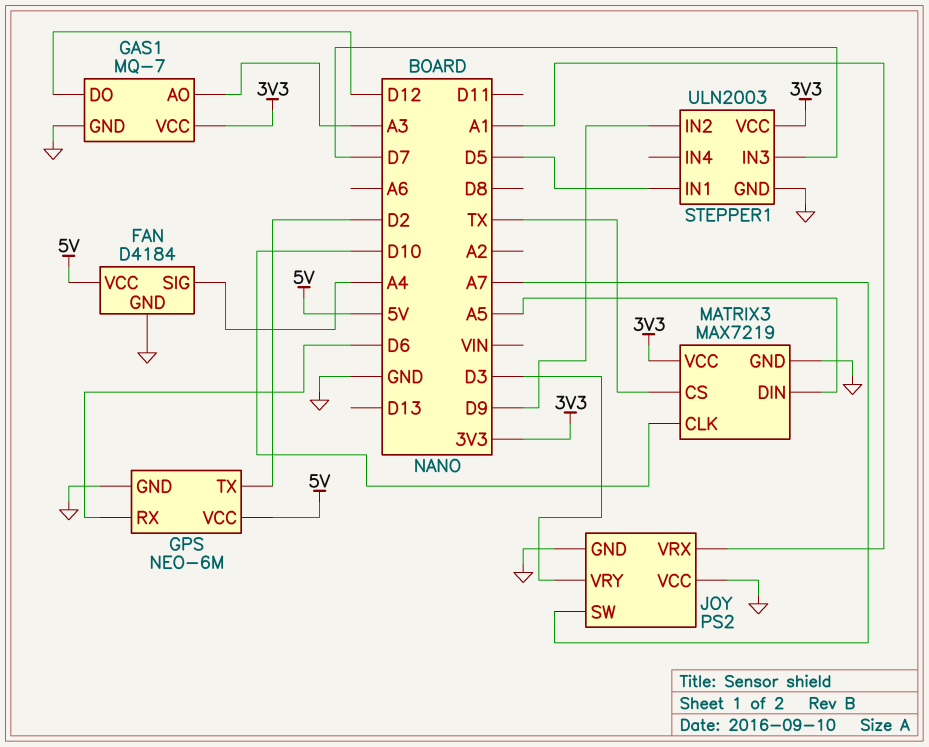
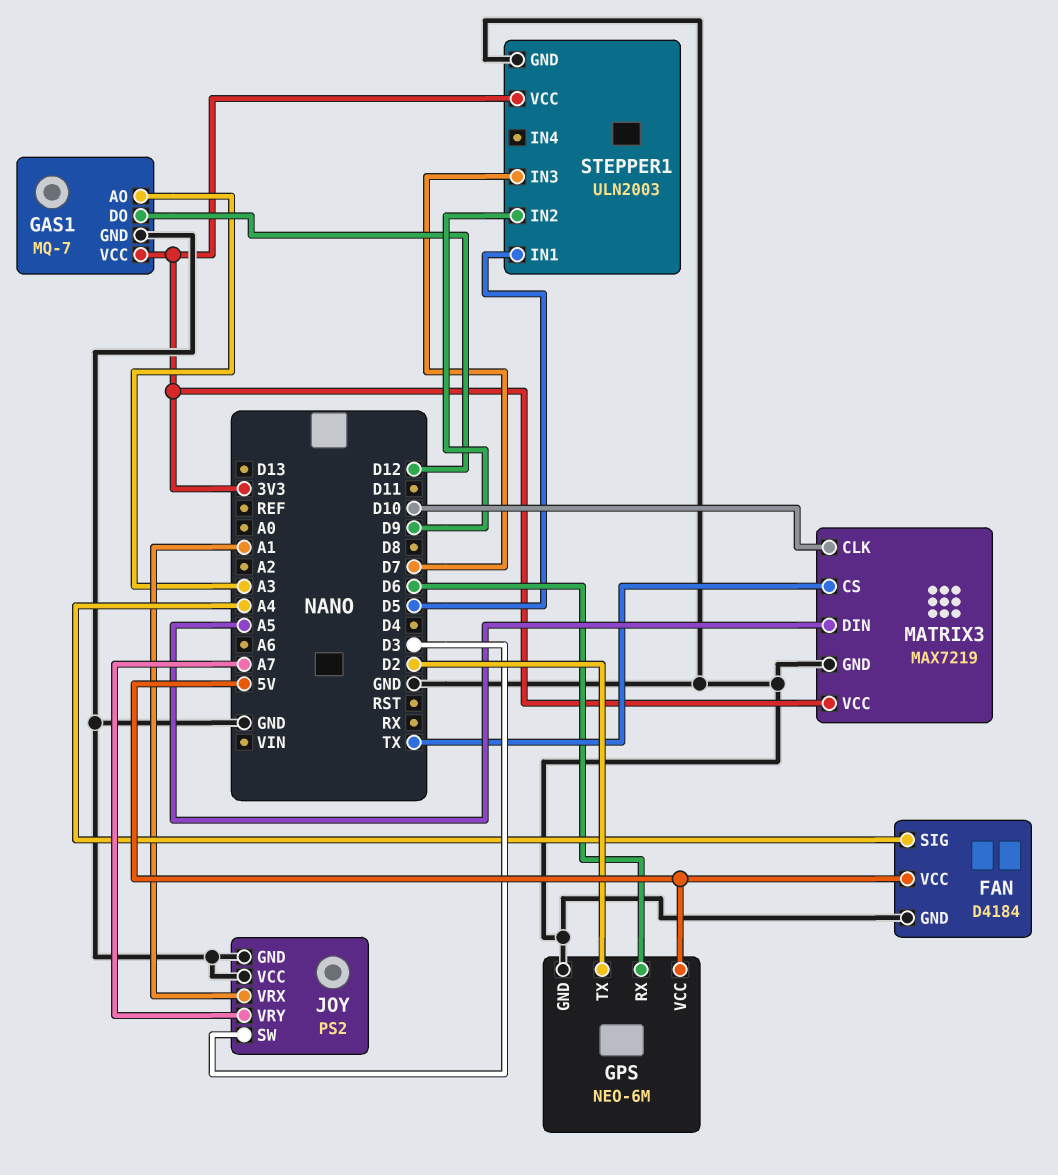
JOY pin SW: A7 -> D3
JOY pin VRY: D3 -> A7

